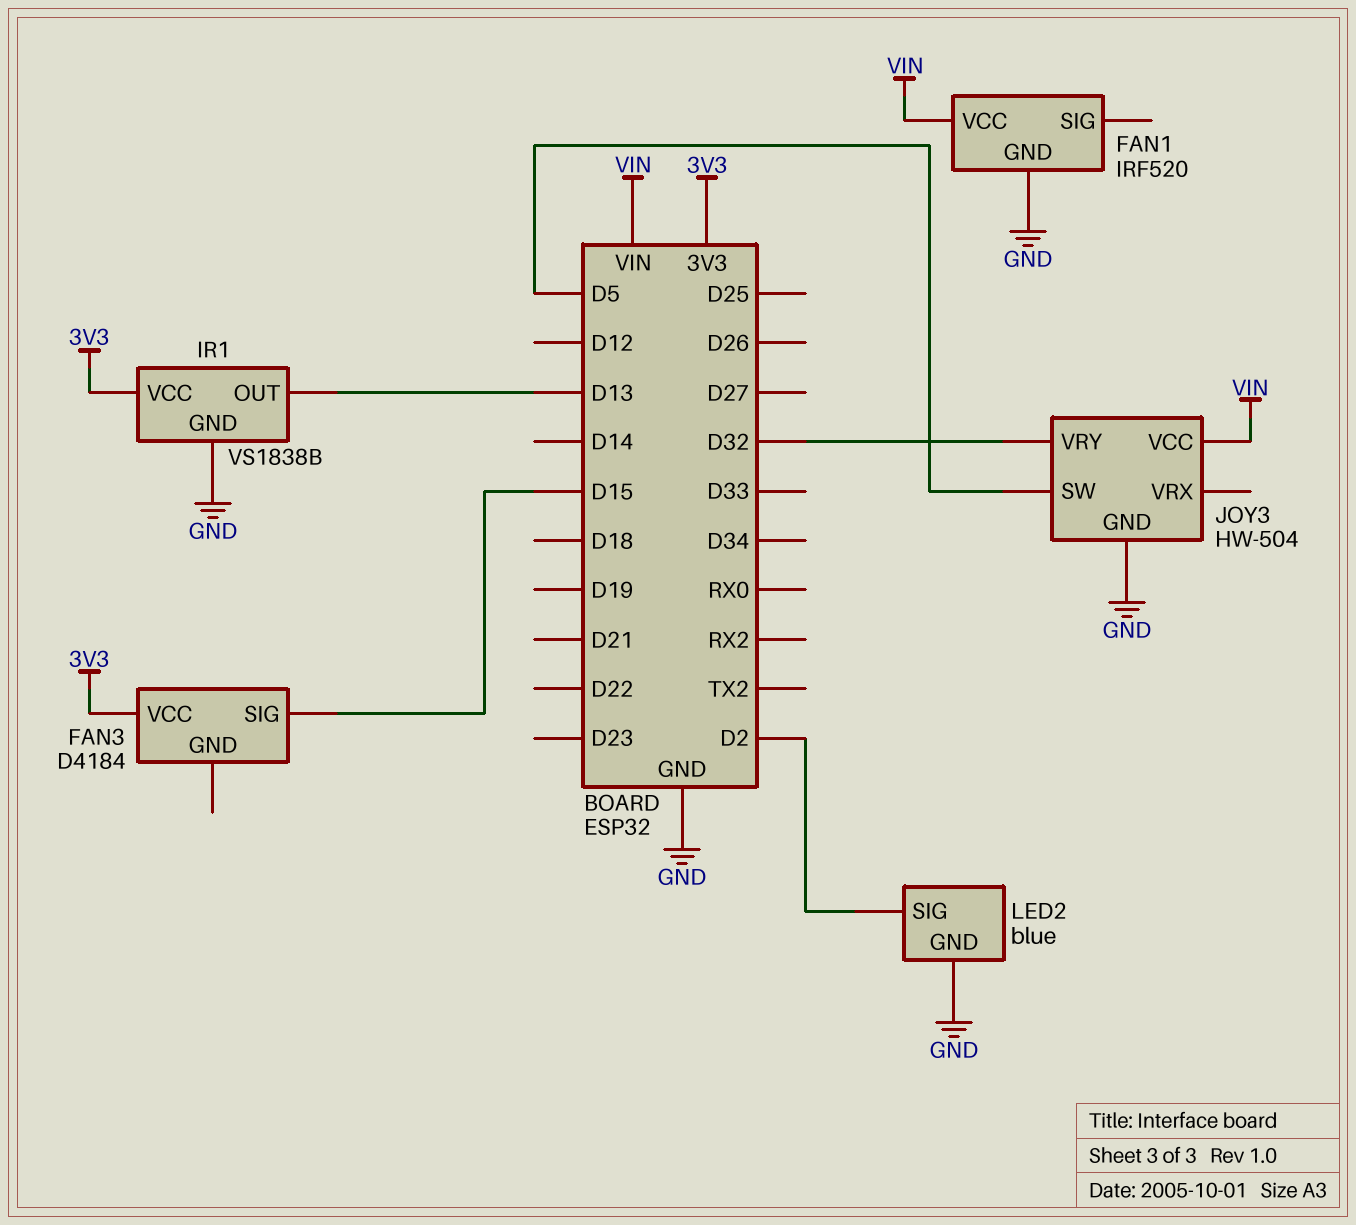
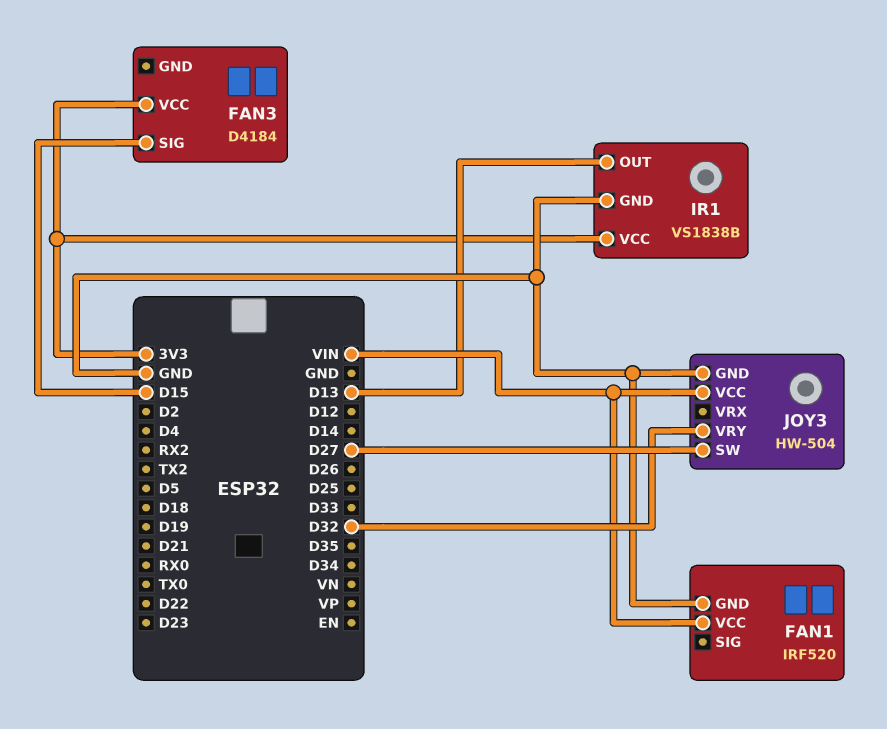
JOY3 pin SW: D5 -> D27
LED2: blue -> none
LED2 pin GND: GND -> none
LED2 pin SIG: D2 -> none

